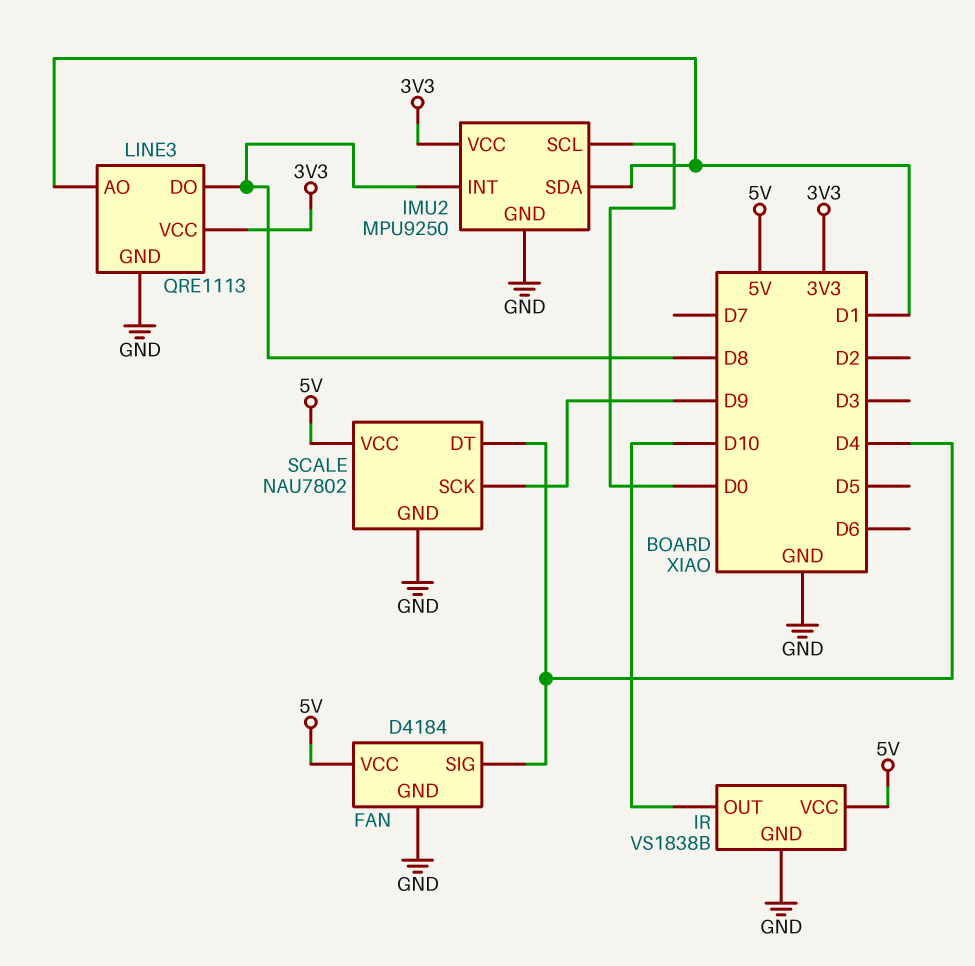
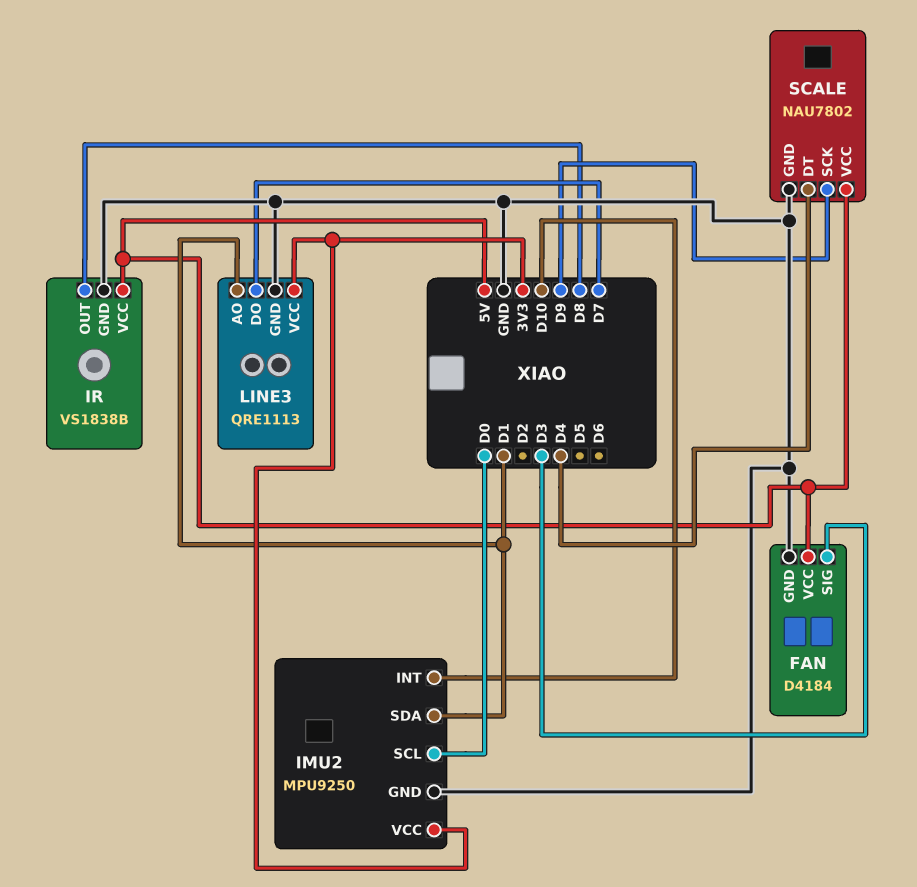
FAN pin SIG: D4 -> D3
IMU2 pin INT: D8 -> D10
IR pin OUT: D10 -> D8
LINE3 pin DO: D8 -> D7

